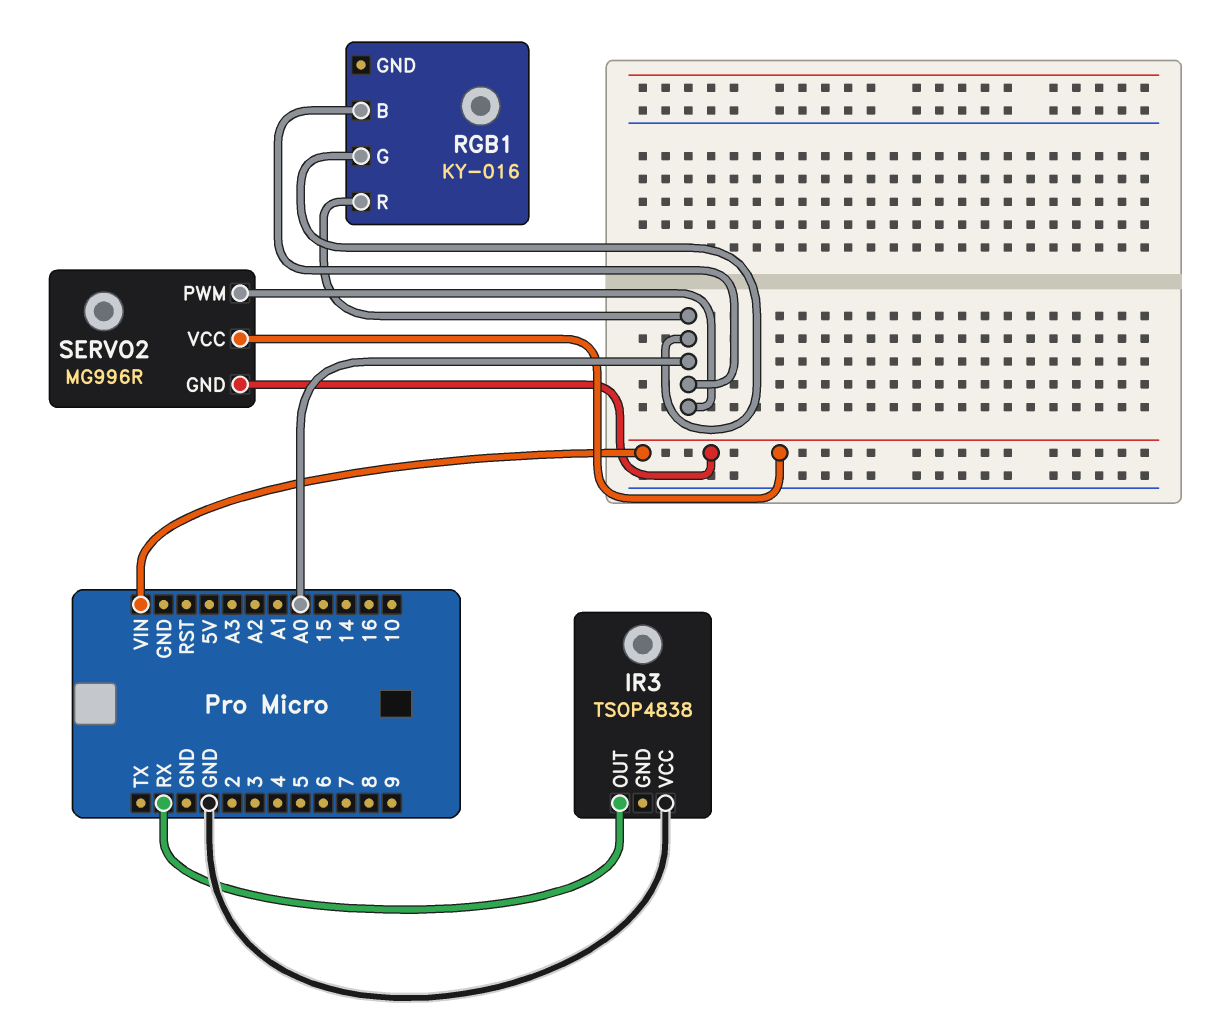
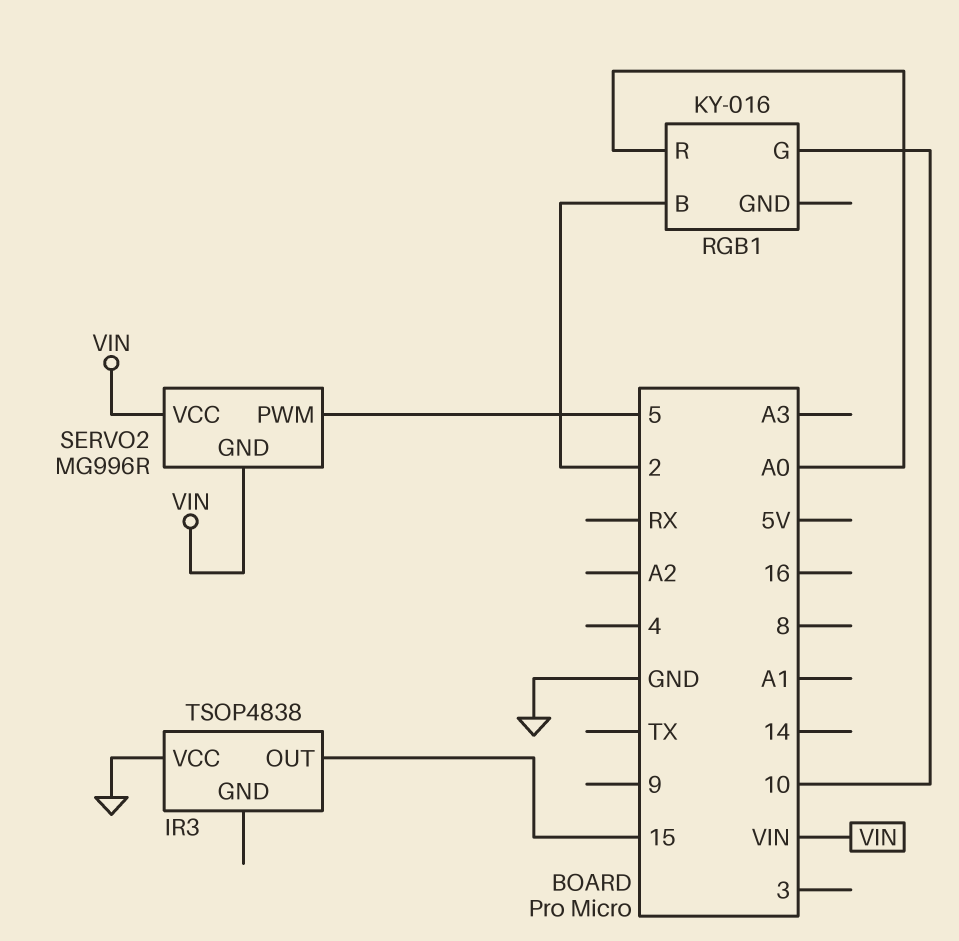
IR3 pin OUT: RX -> 15
RGB1 pin B: A0 -> 2
RGB1 pin G: A0 -> 10
SERVO2 pin PWM: A0 -> 5

